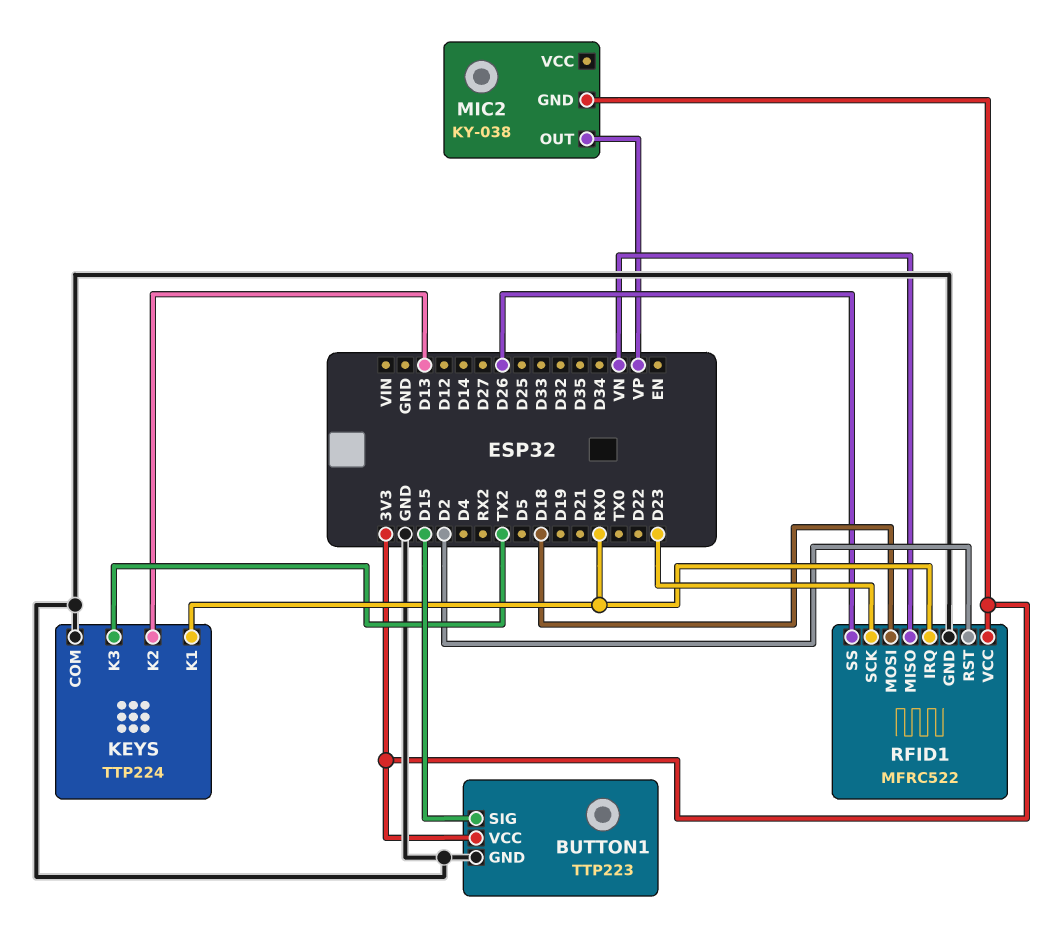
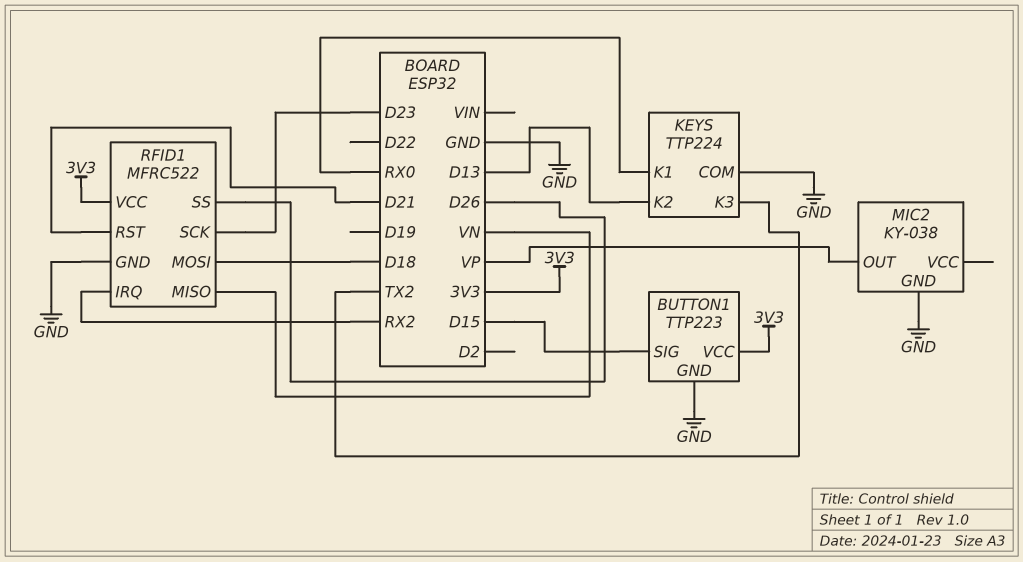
MIC2 pin GND: 3V3 -> GND
RFID1 pin IRQ: RX0 -> RX2
RFID1 pin RST: D2 -> D21

